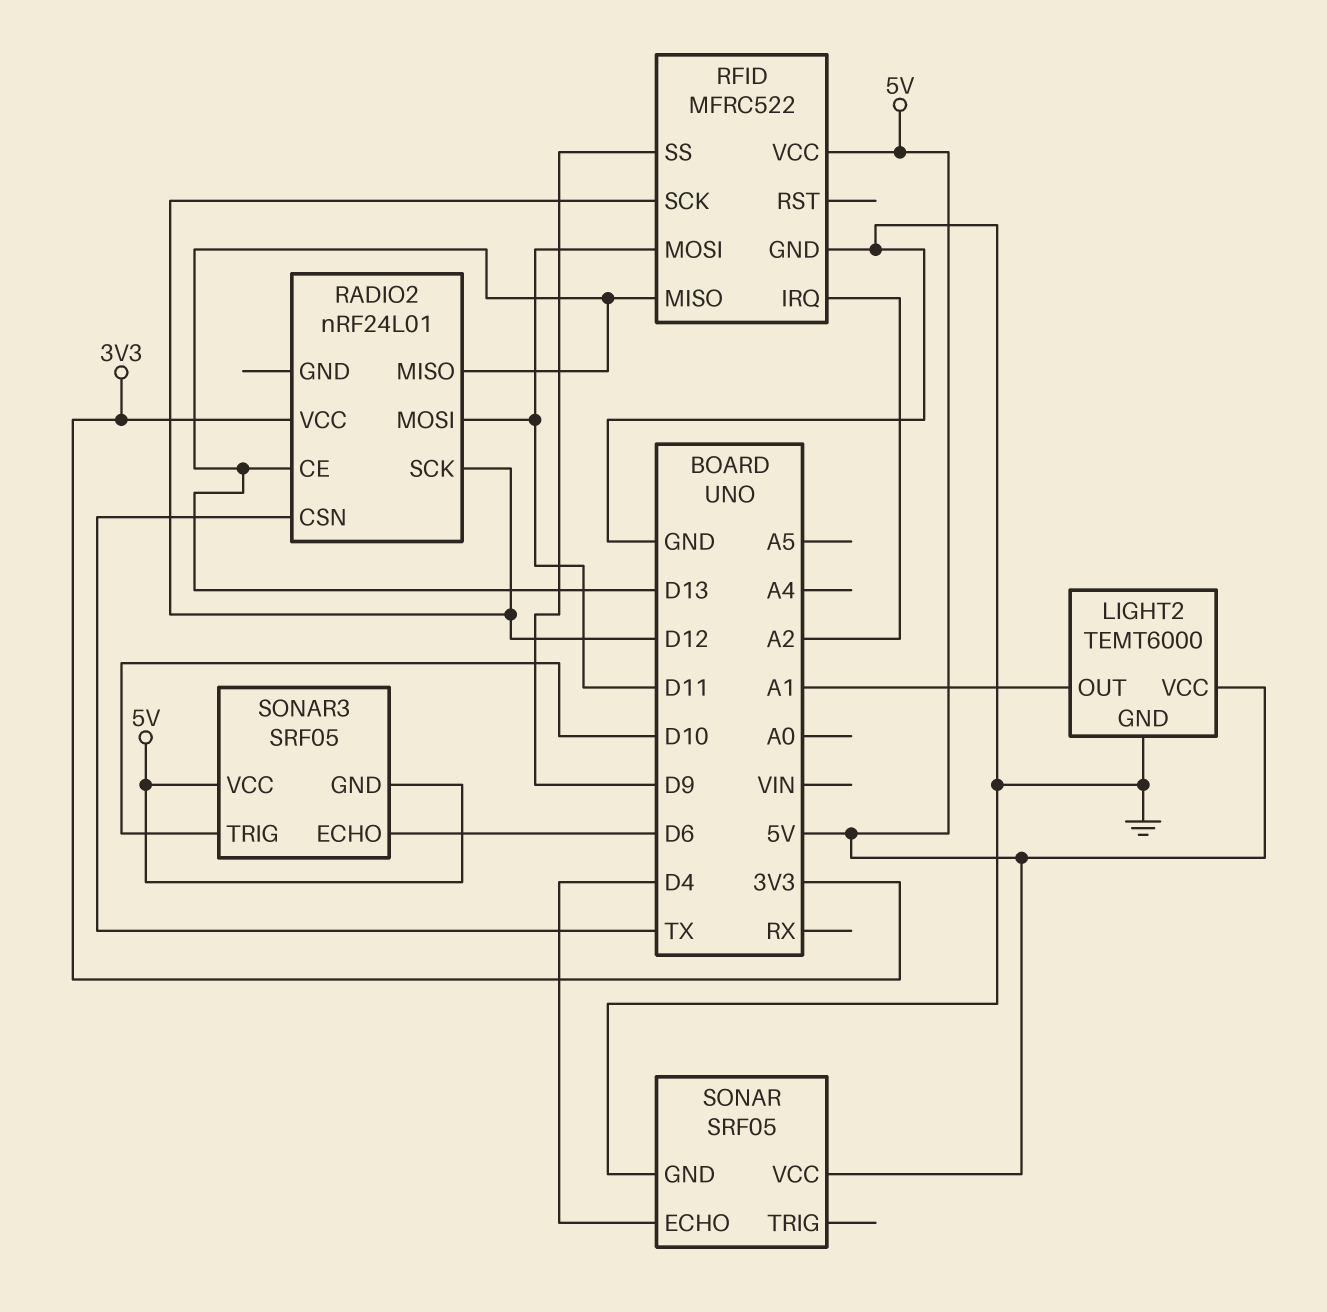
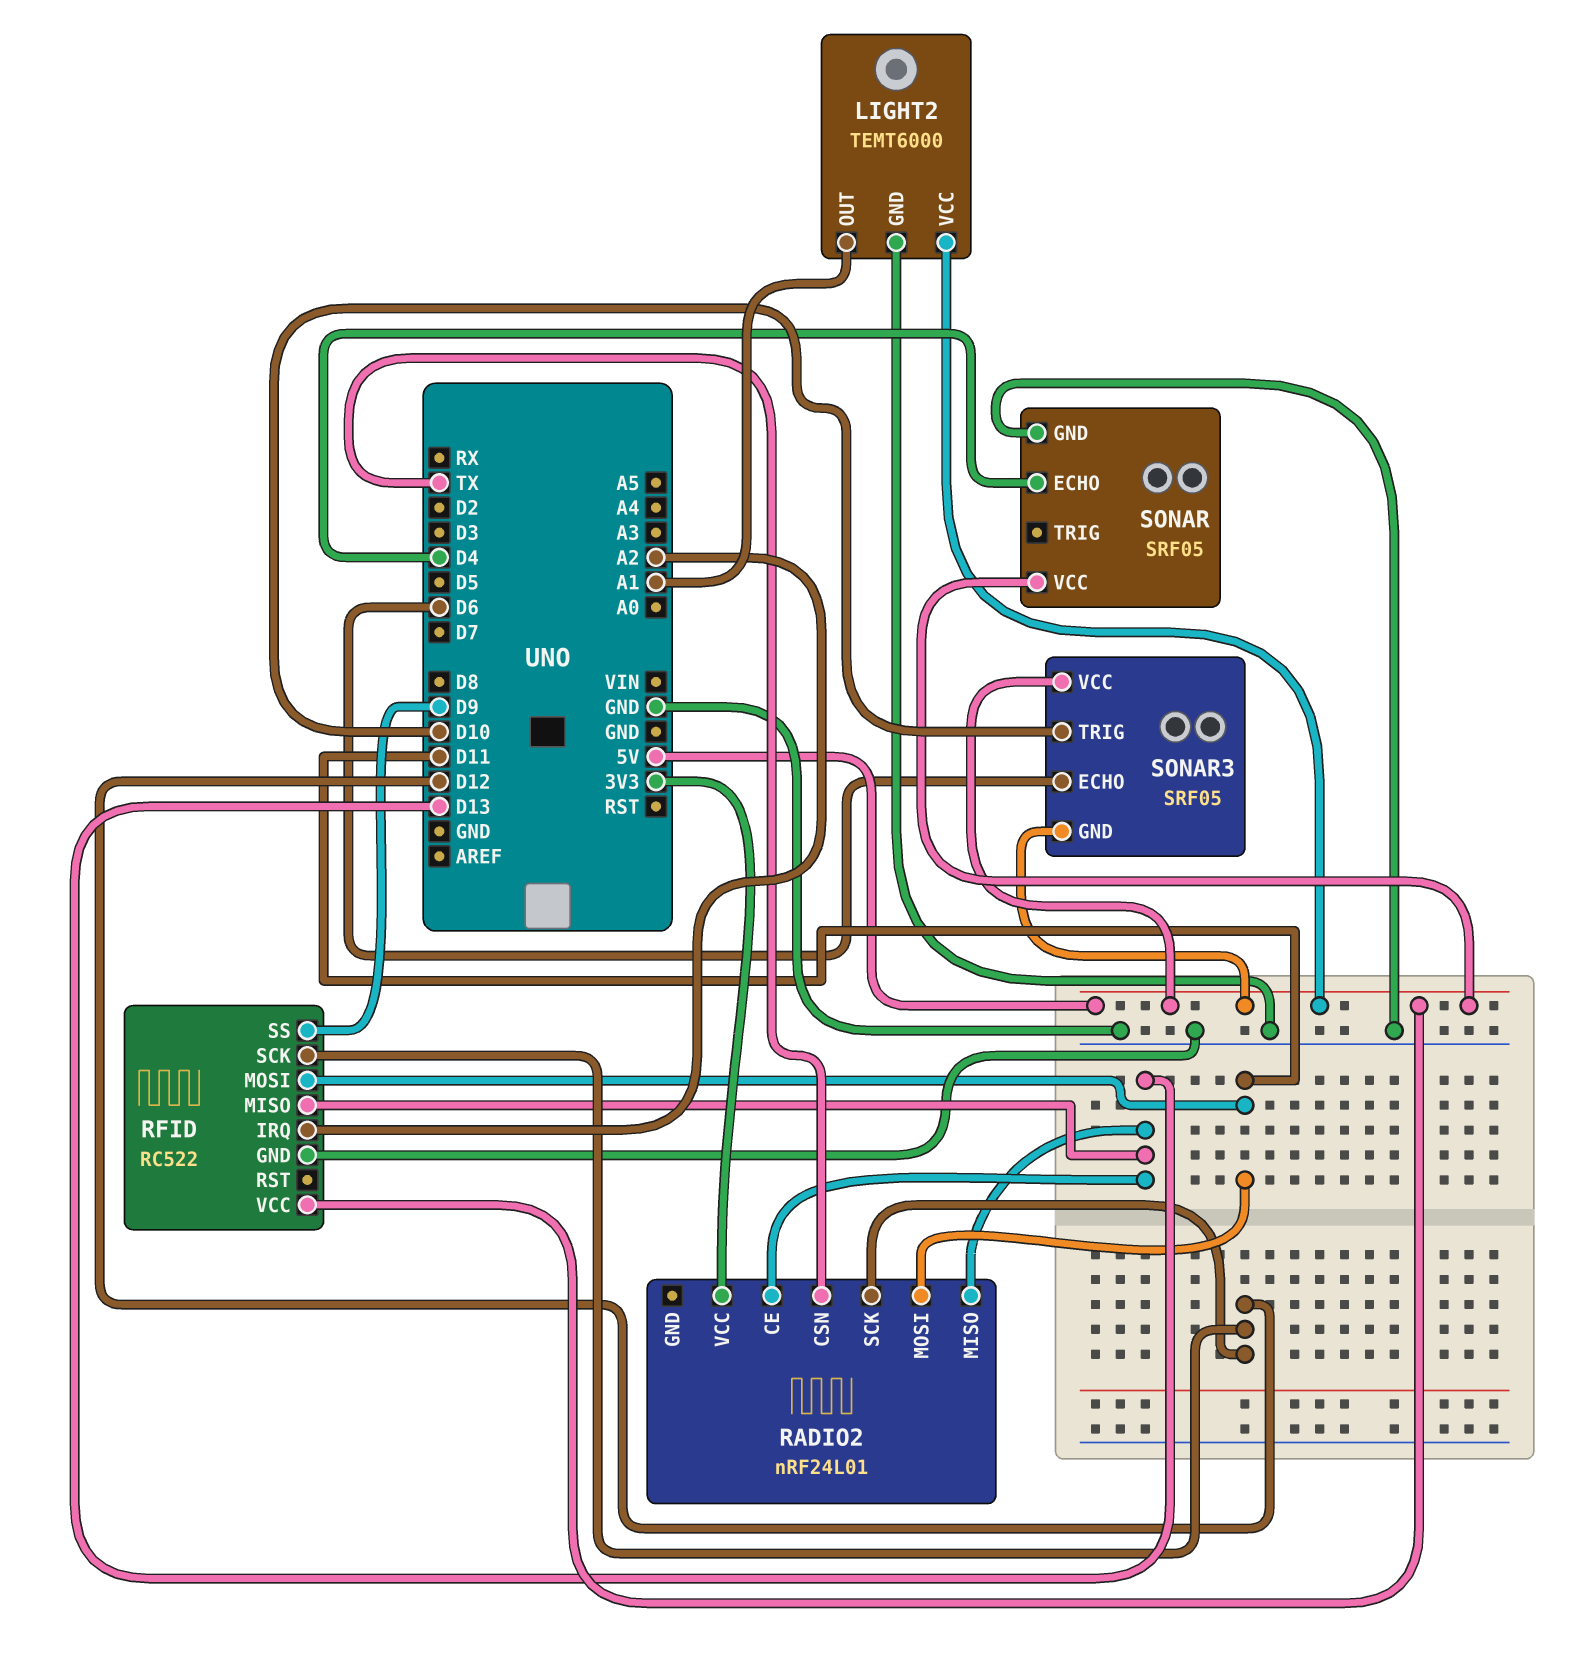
RFID: MFRC522 -> RC522

